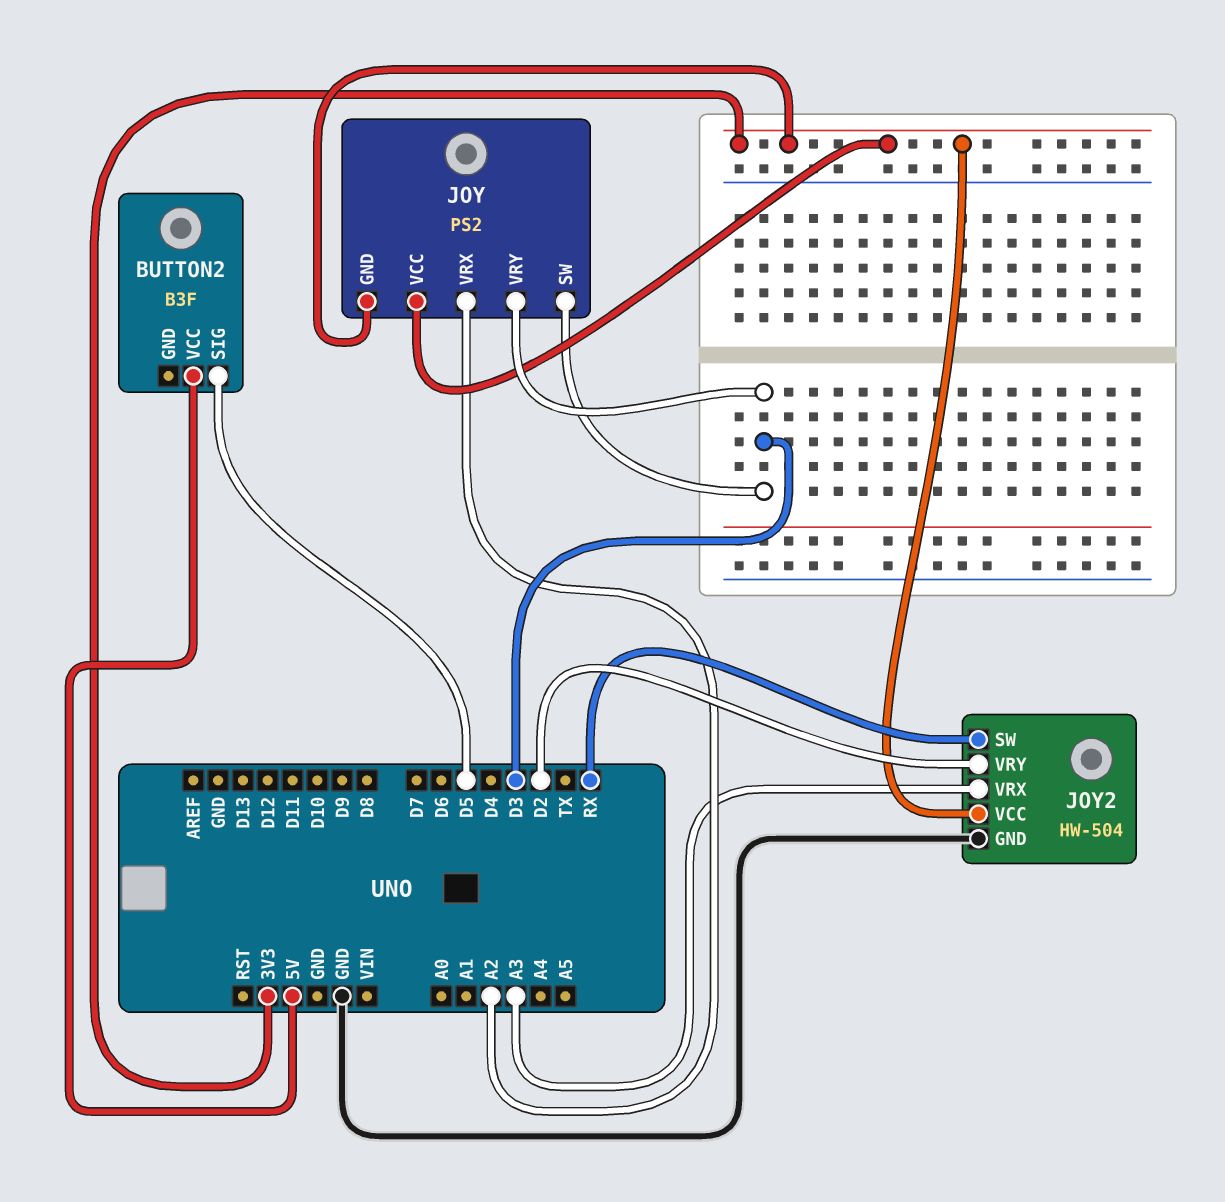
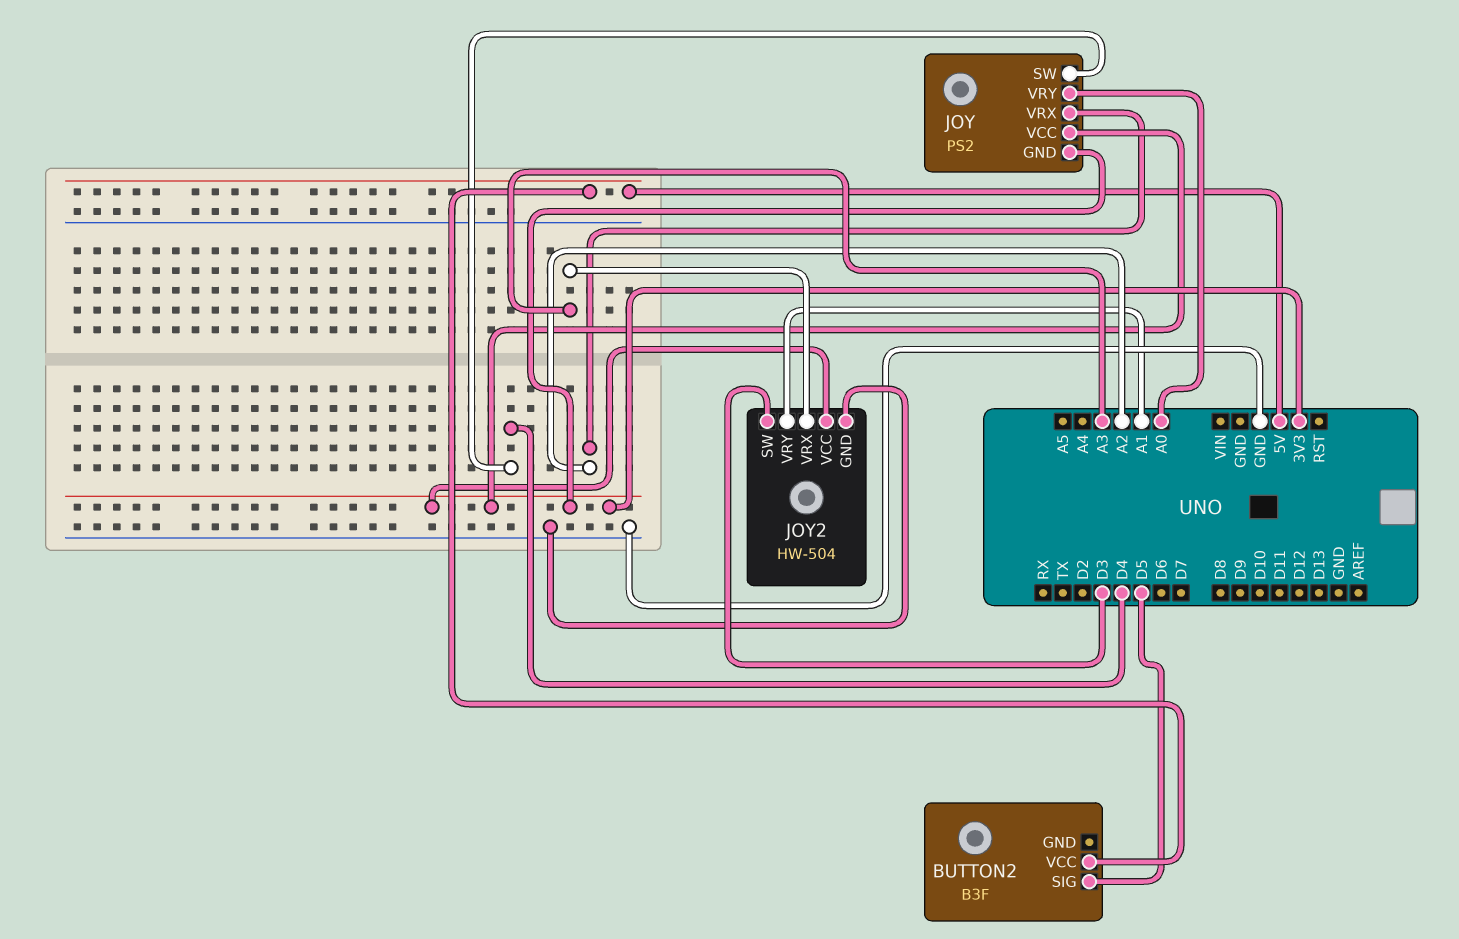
JOY pin SW: D3 -> D4
JOY pin VRY: D3 -> A0
JOY2 pin SW: RX -> D3
JOY2 pin VRY: D2 -> A1

